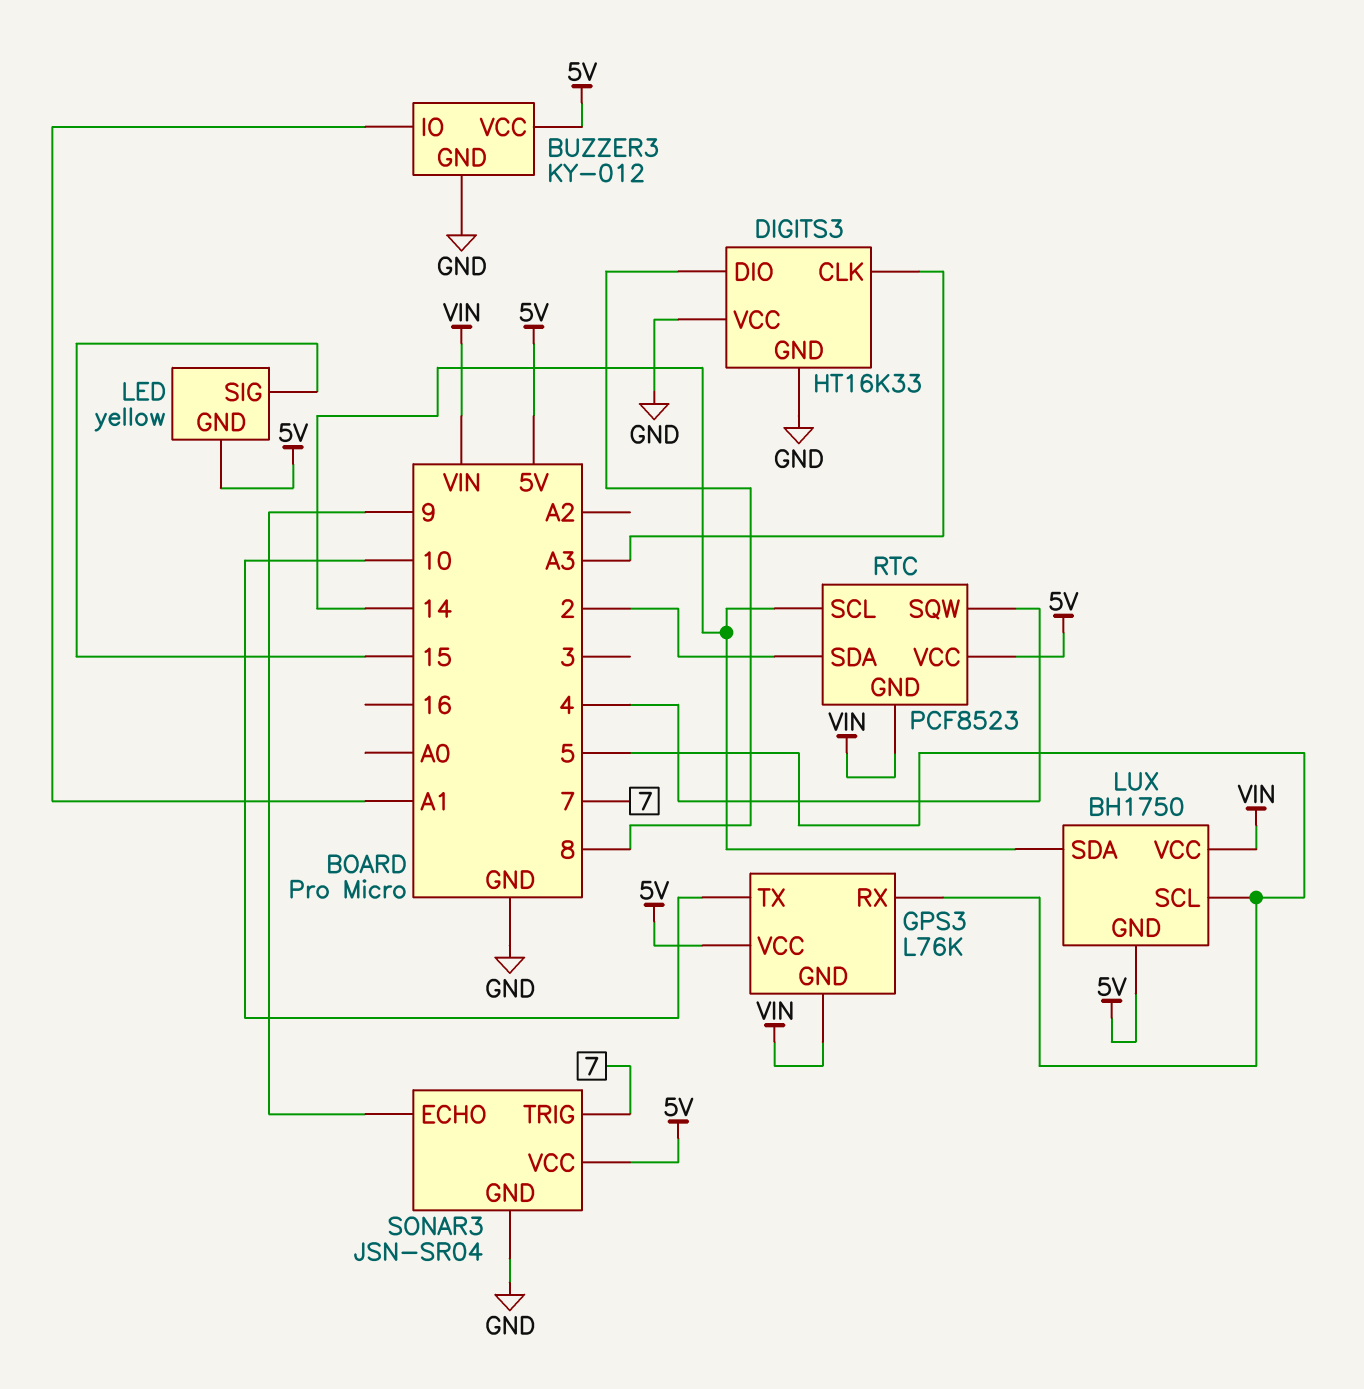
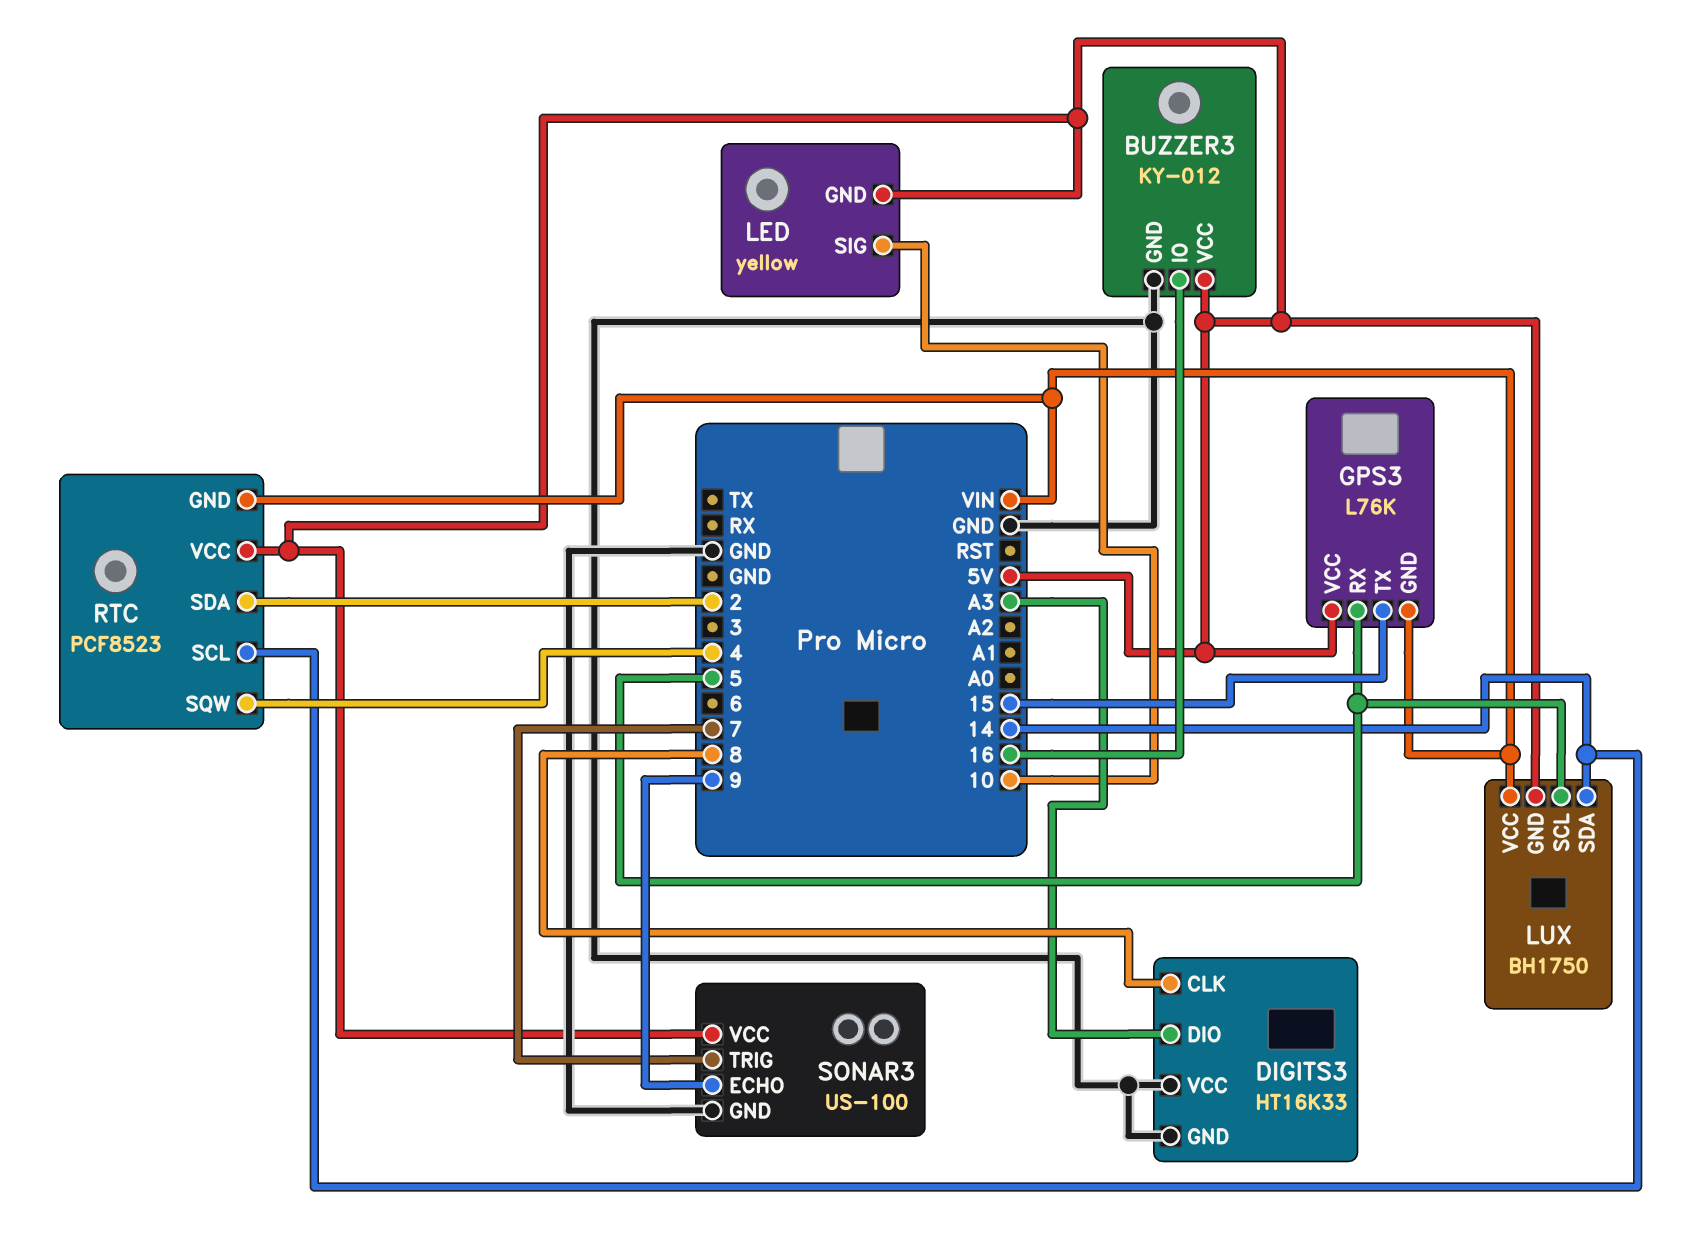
BUZZER3 pin IO: A1 -> 16
DIGITS3 pin CLK: A3 -> 8
DIGITS3 pin DIO: 8 -> A3
GPS3 pin TX: 10 -> 15
LED pin SIG: 15 -> 10
SONAR3: JSN-SR04 -> US-100

